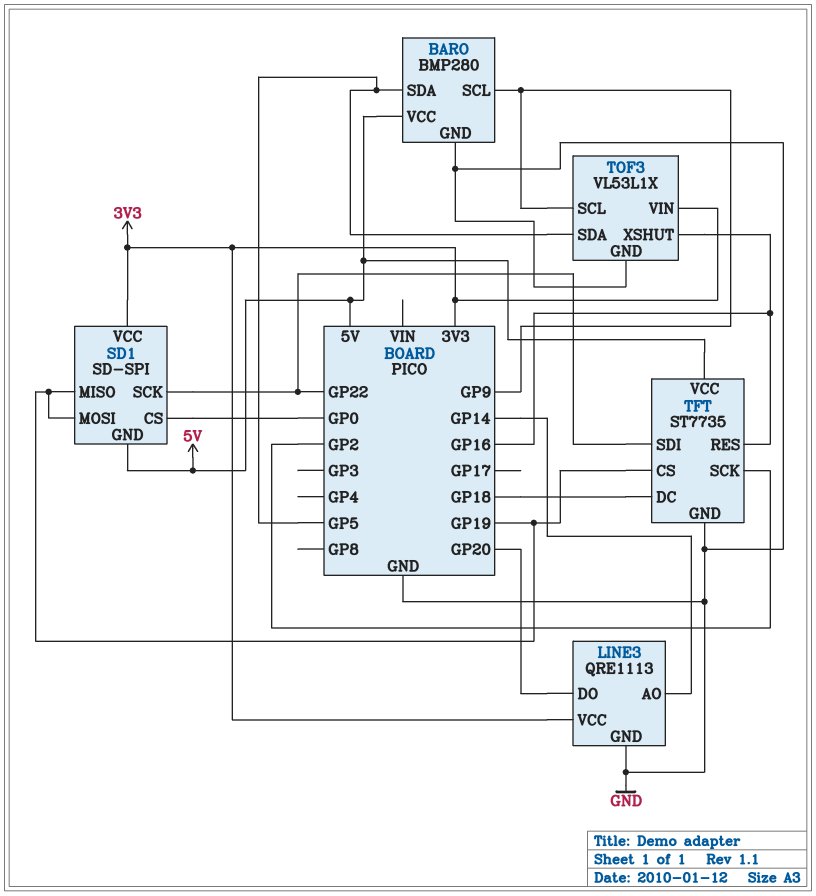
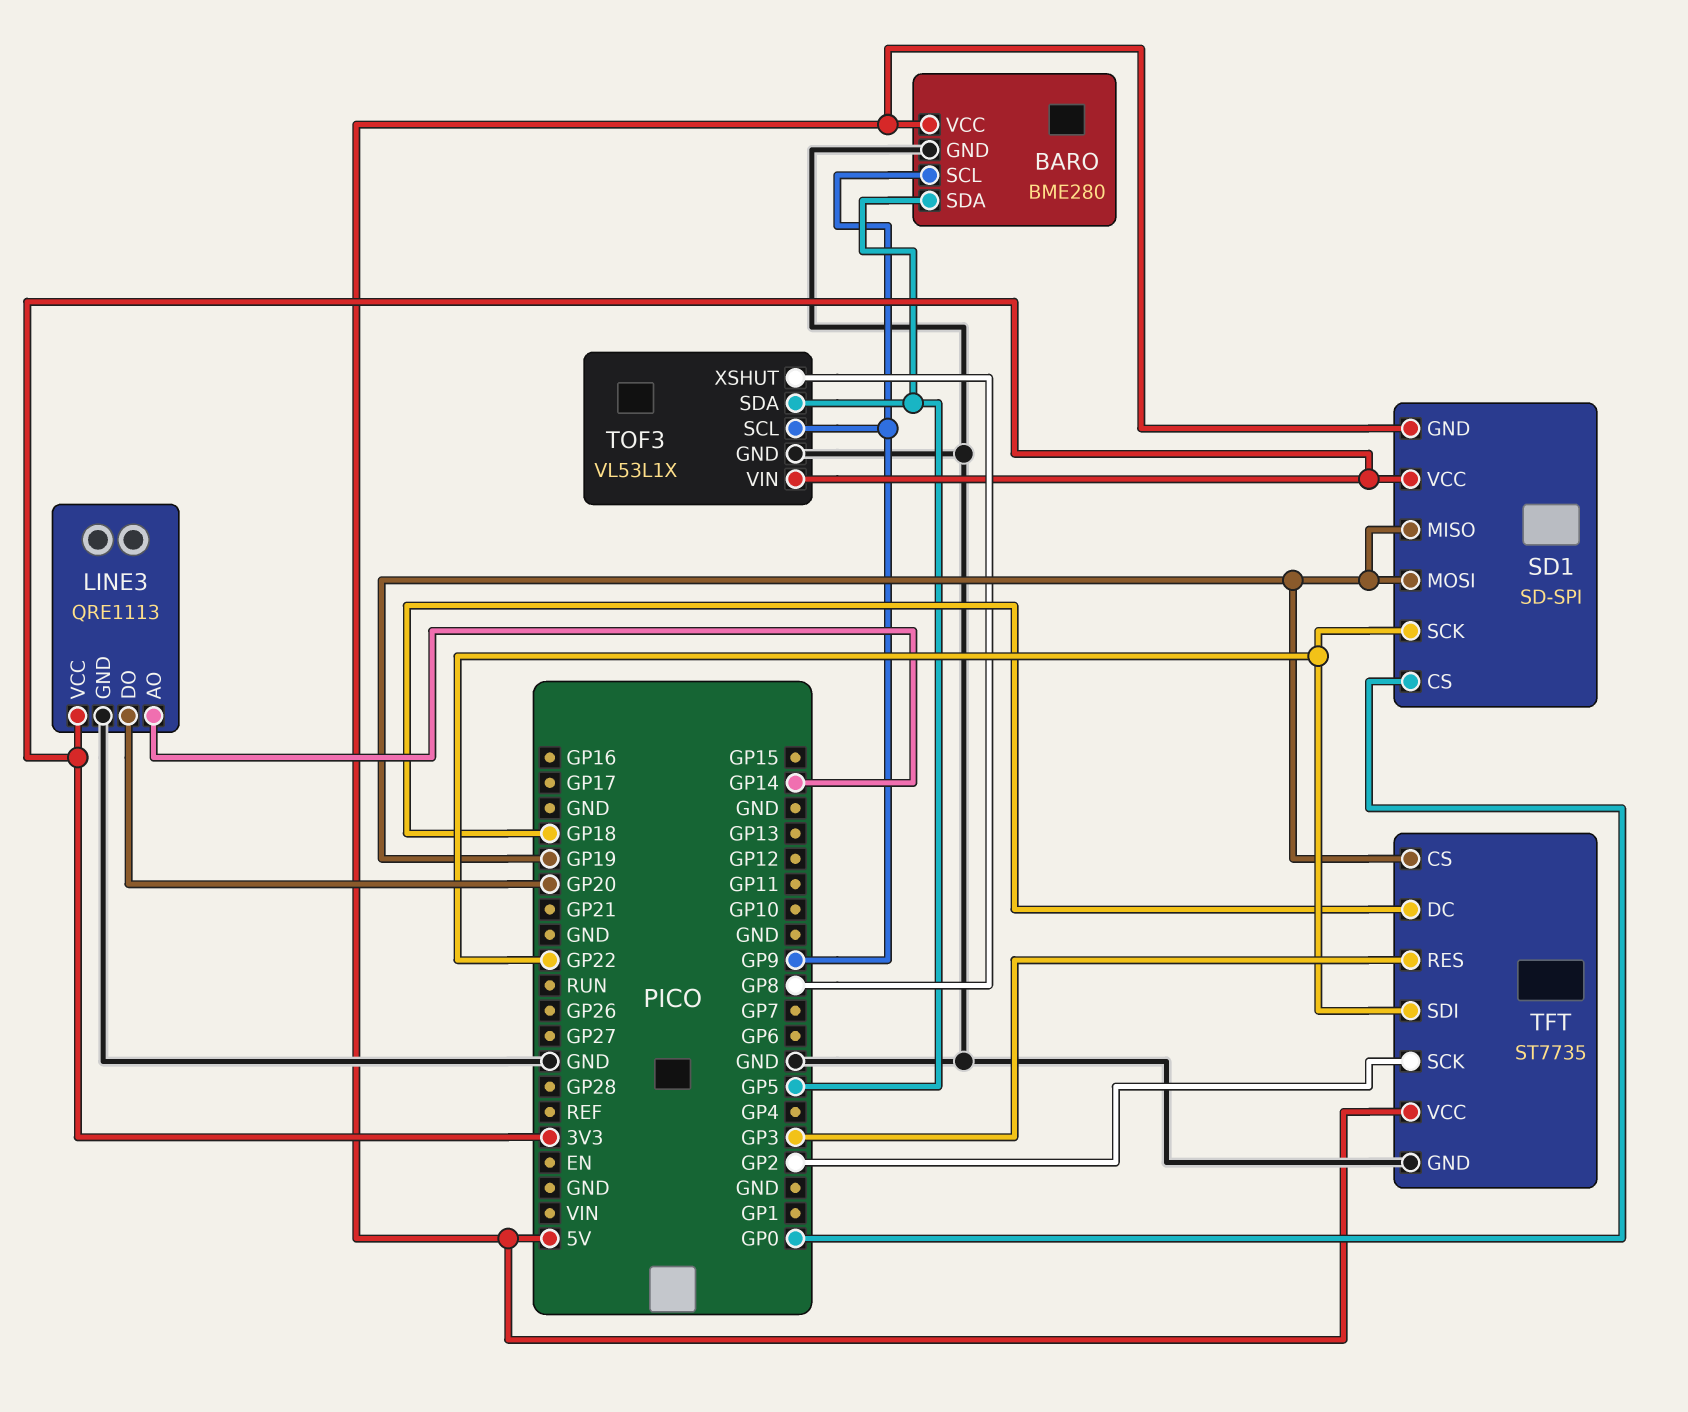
BARO: BMP280 -> BME280
TFT pin RES: GP16 -> GP3
TOF3 pin XSHUT: GP16 -> GP8

